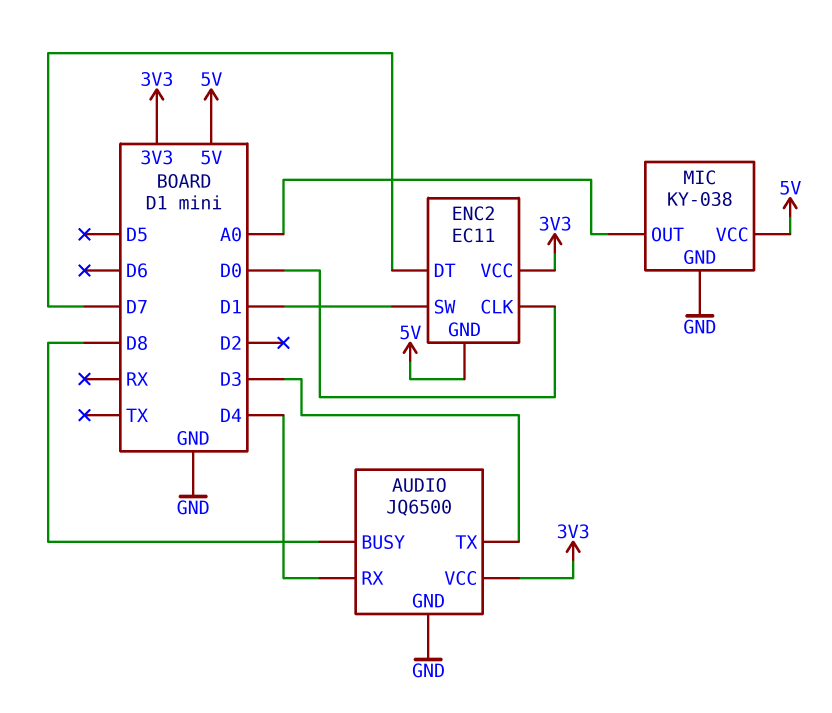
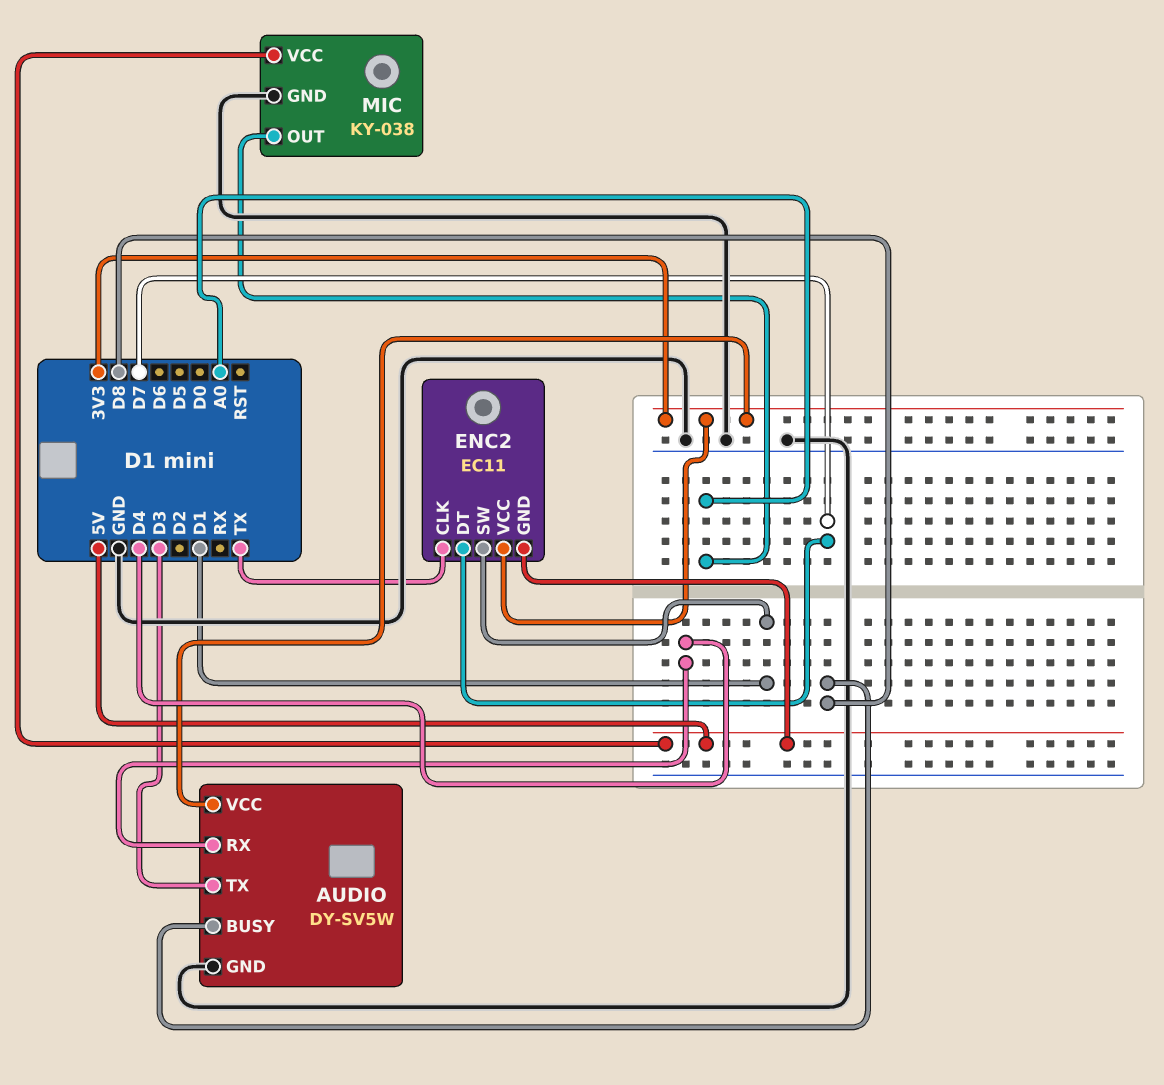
AUDIO: JQ6500 -> DY-SV5W
ENC2 pin CLK: D0 -> TX

